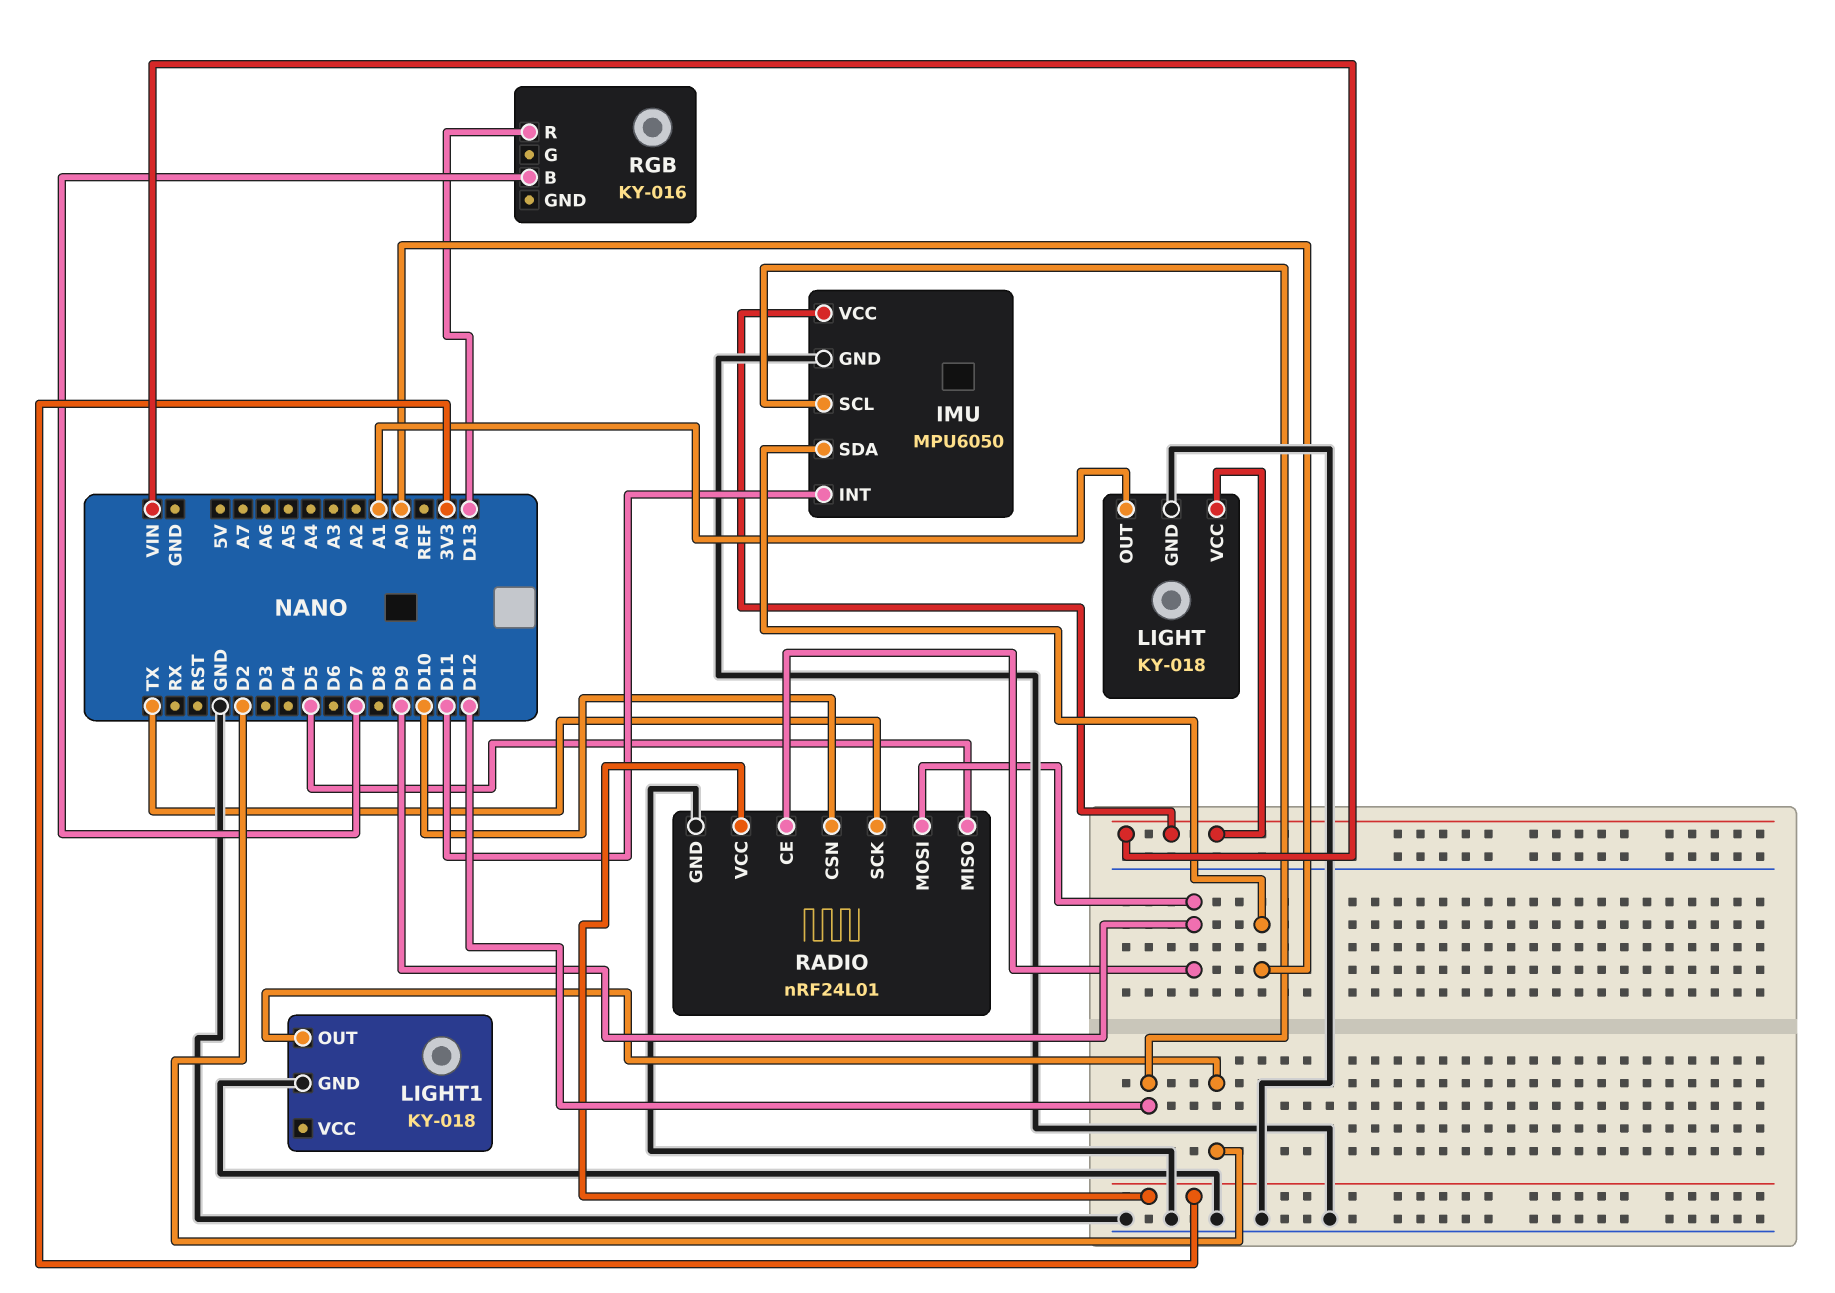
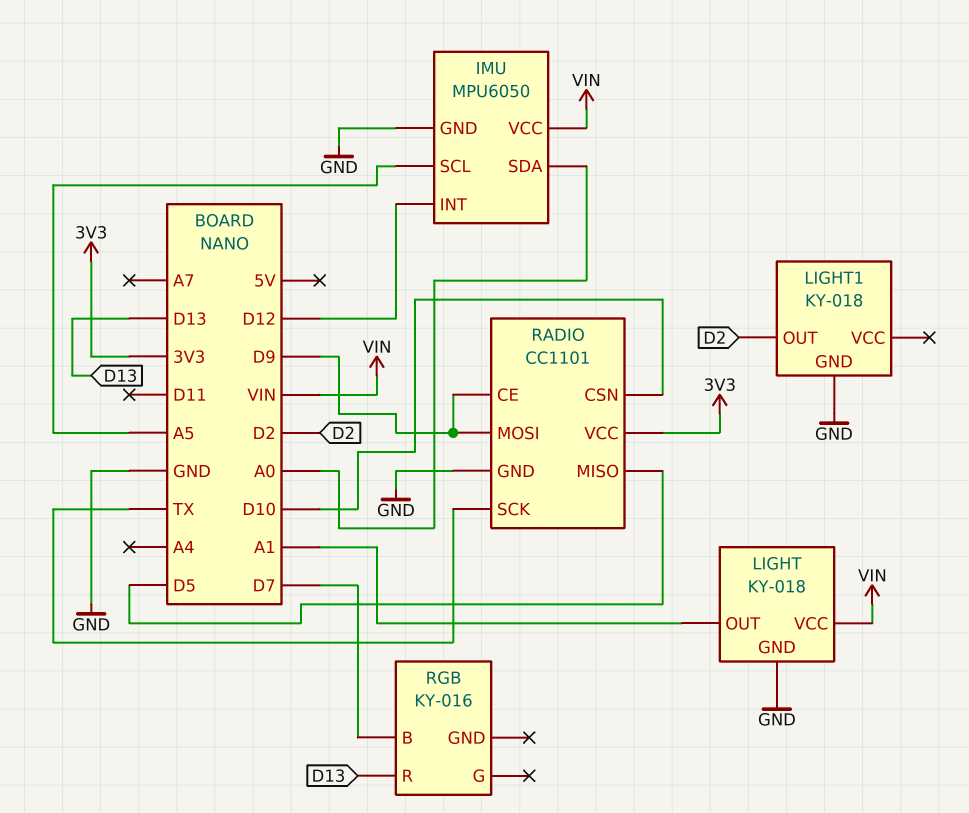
IMU pin INT: D11 -> D12
IMU pin SCL: D12 -> A5
RADIO: nRF24L01 -> CC1101

